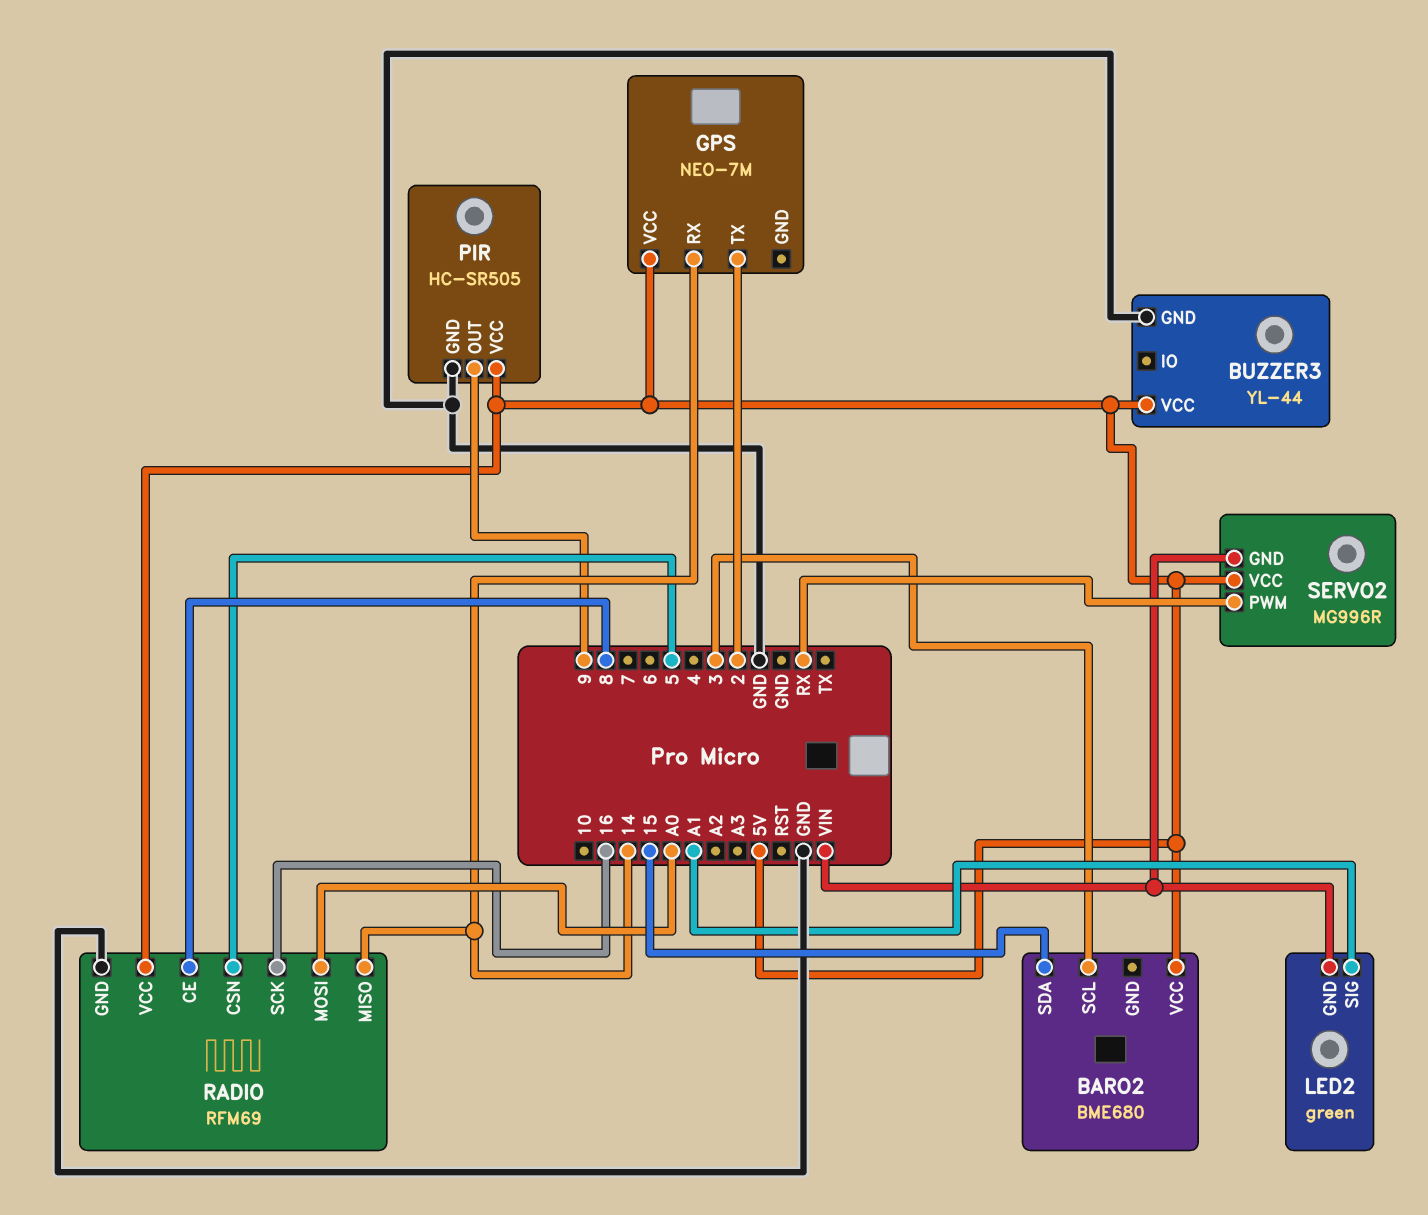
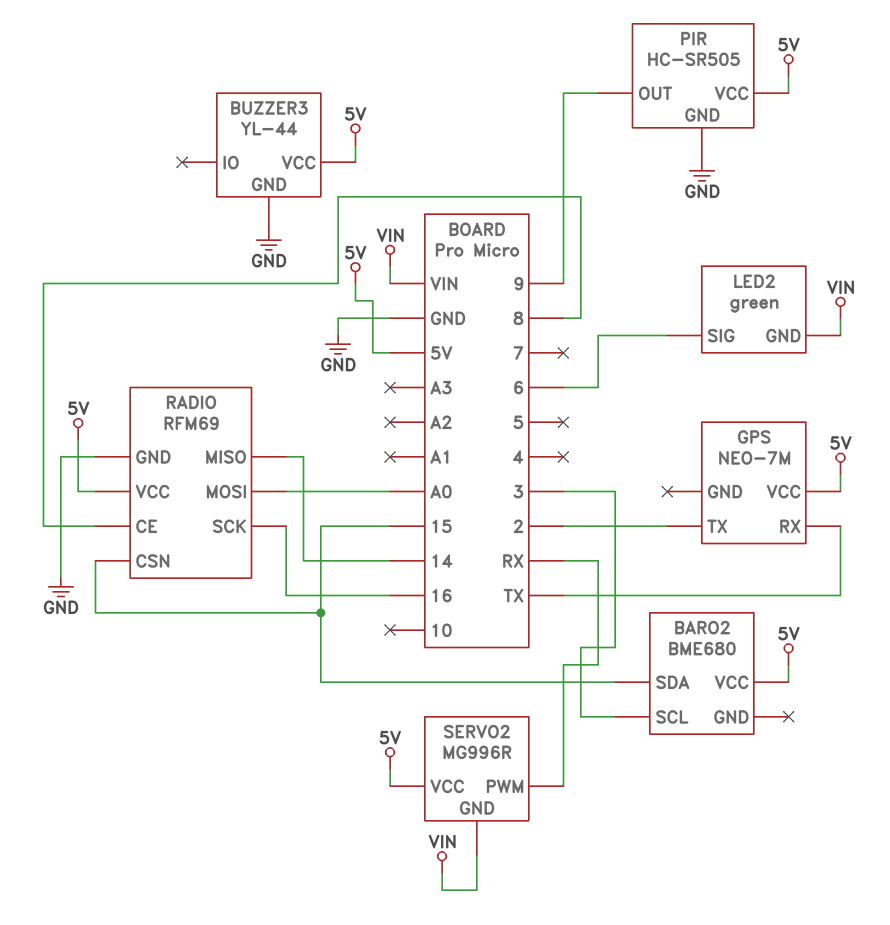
GPS pin RX: 14 -> TX
LED2 pin SIG: A1 -> 6
RADIO pin CSN: 5 -> 15

